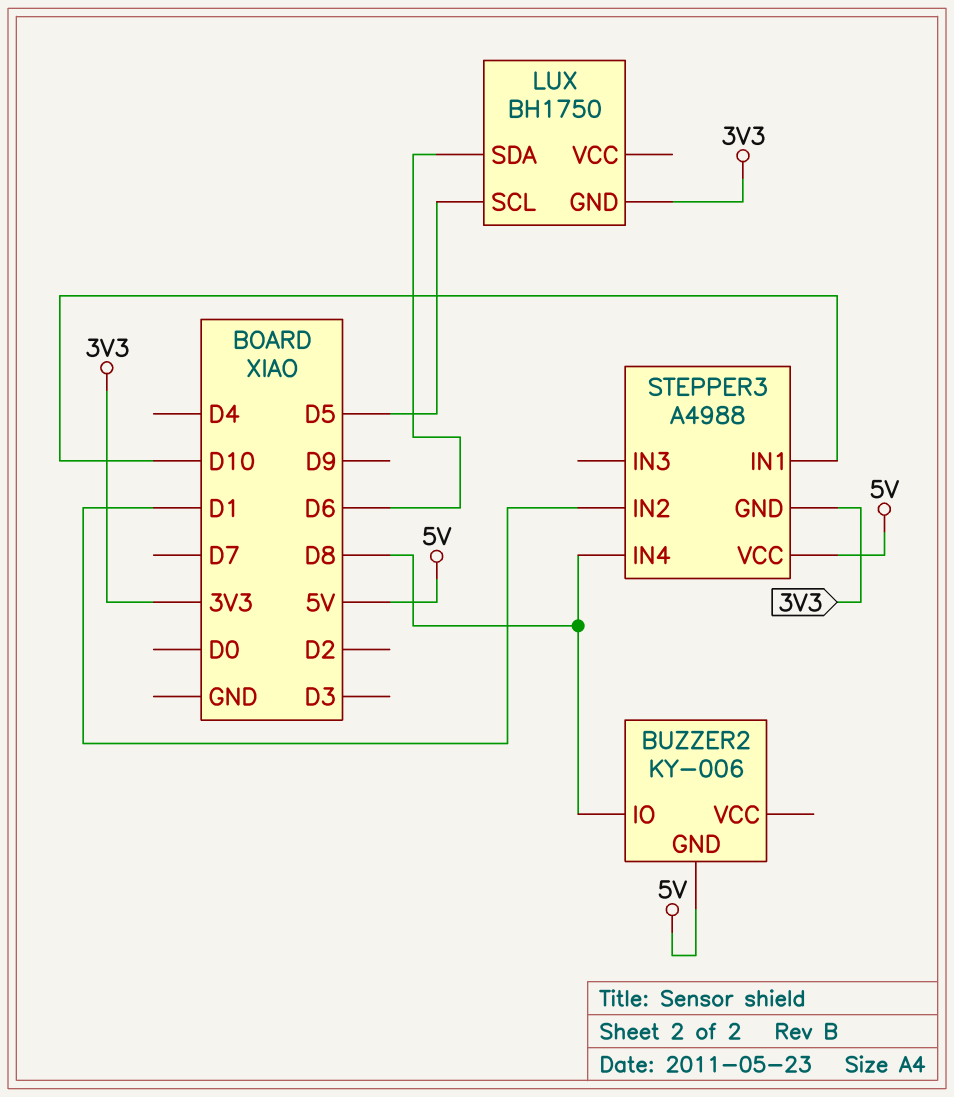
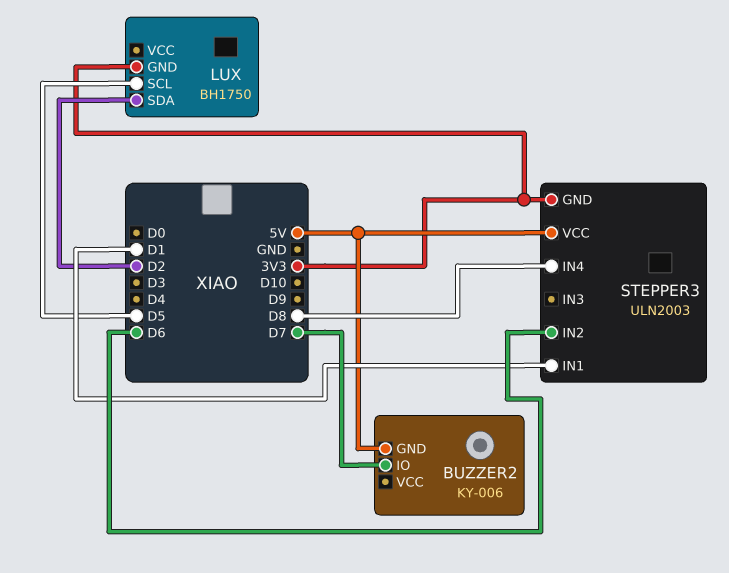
BUZZER2 pin IO: D8 -> D7
LUX pin SDA: D6 -> D2
STEPPER3: A4988 -> ULN2003
STEPPER3 pin IN1: D10 -> D1
STEPPER3 pin IN2: D1 -> D6

